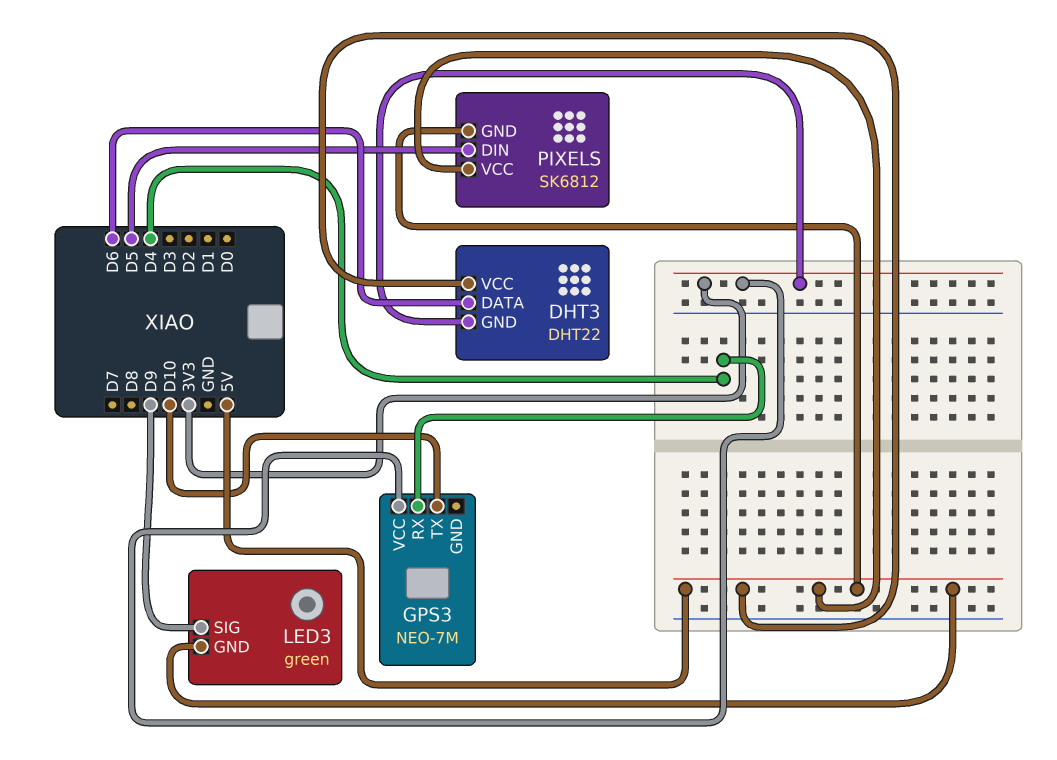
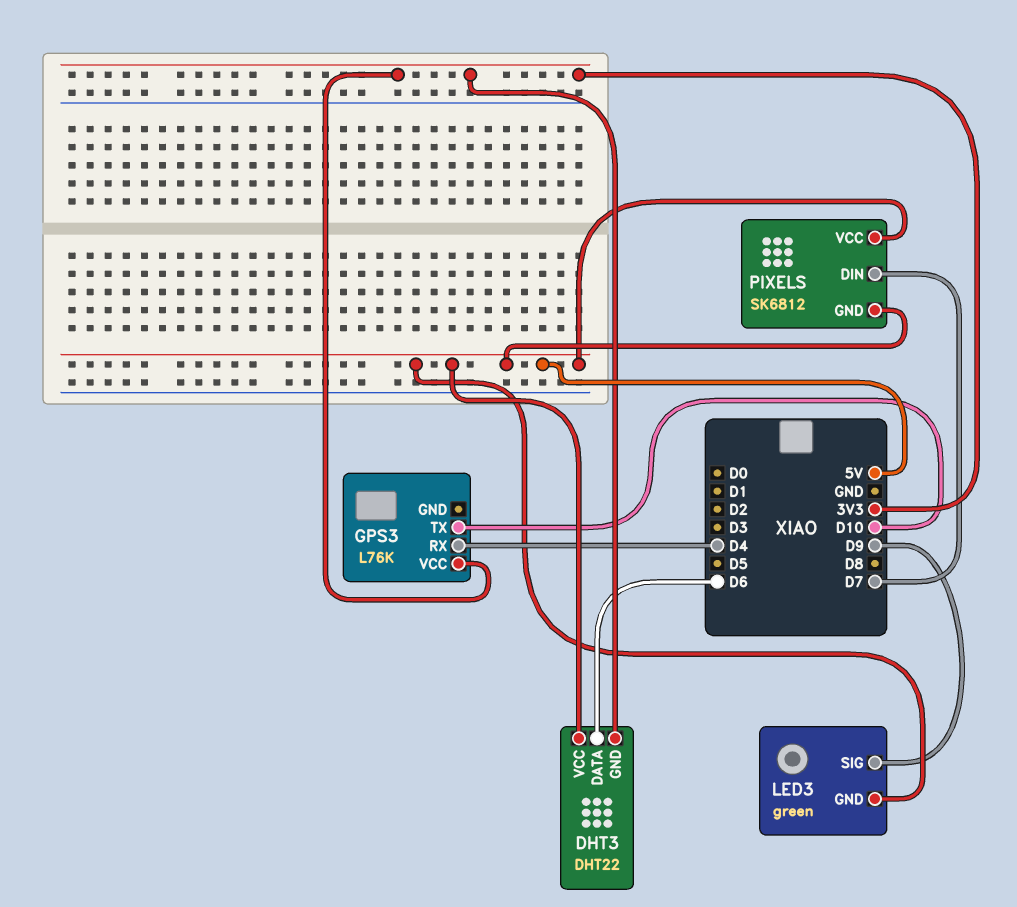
GPS3: NEO-7M -> L76K
PIXELS pin DIN: D5 -> D7

